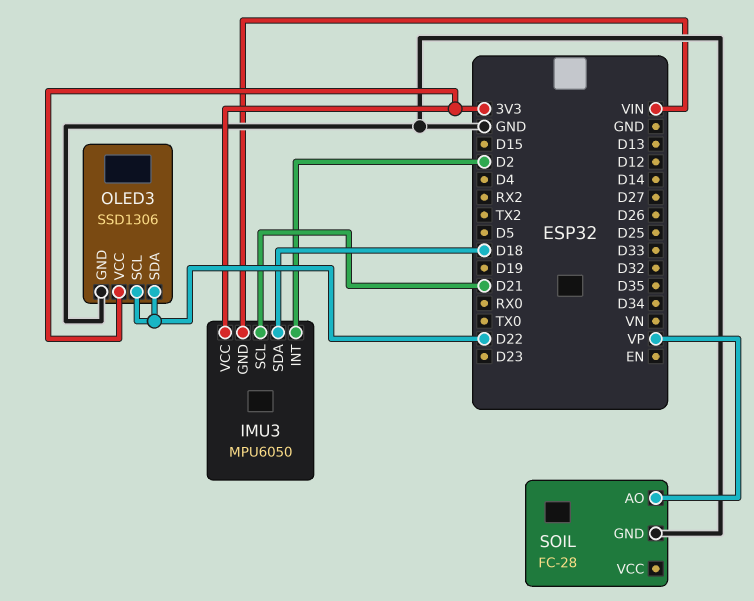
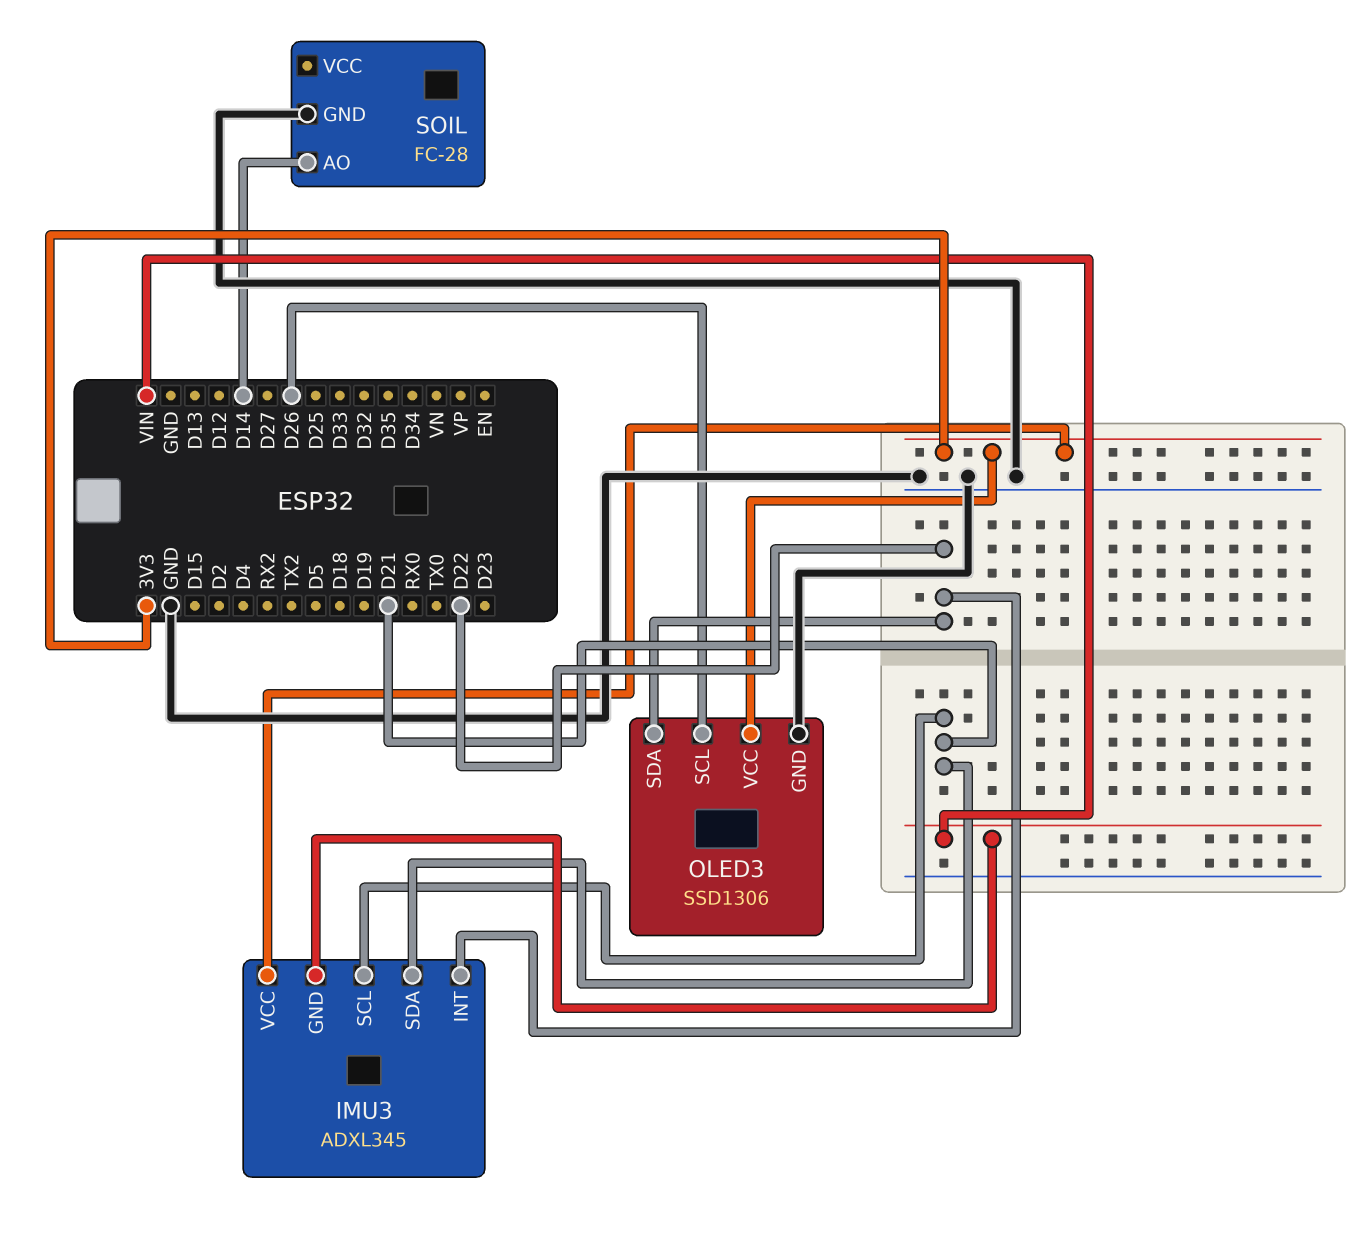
IMU3: MPU6050 -> ADXL345
IMU3 pin INT: D2 -> D22
IMU3 pin SDA: D18 -> D21
OLED3 pin SCL: D22 -> D26
SOIL pin AO: VP -> D14

